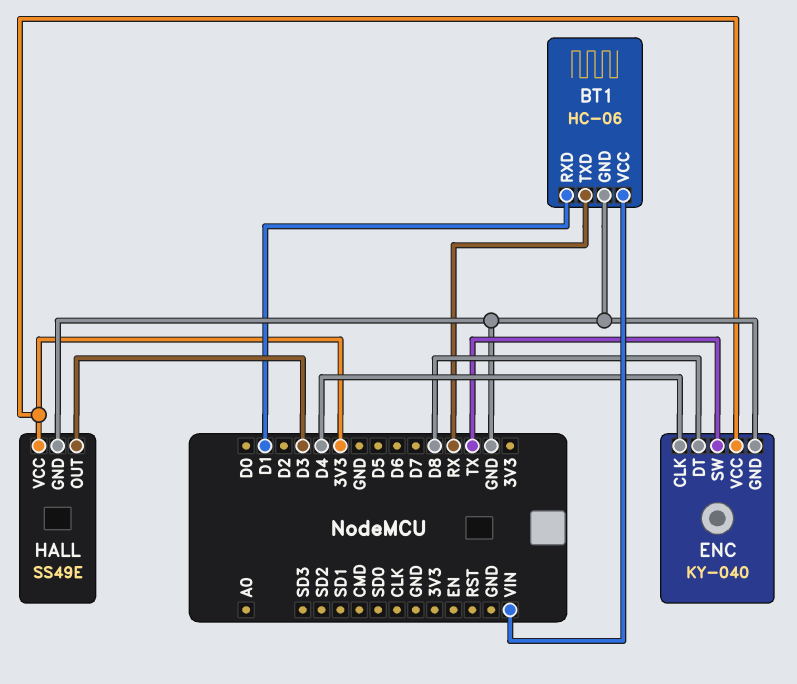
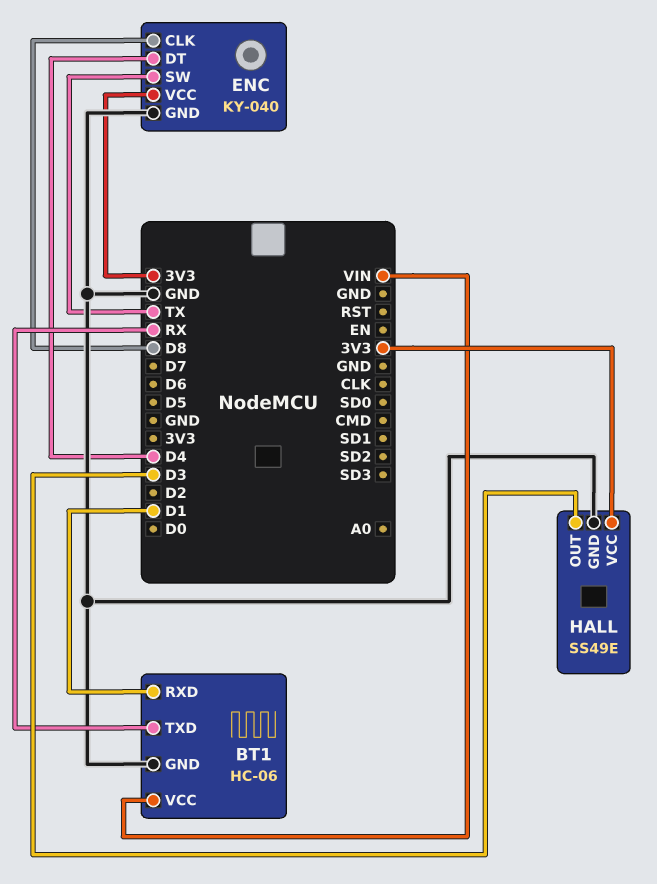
ENC pin CLK: D4 -> D8
ENC pin DT: D8 -> D4

